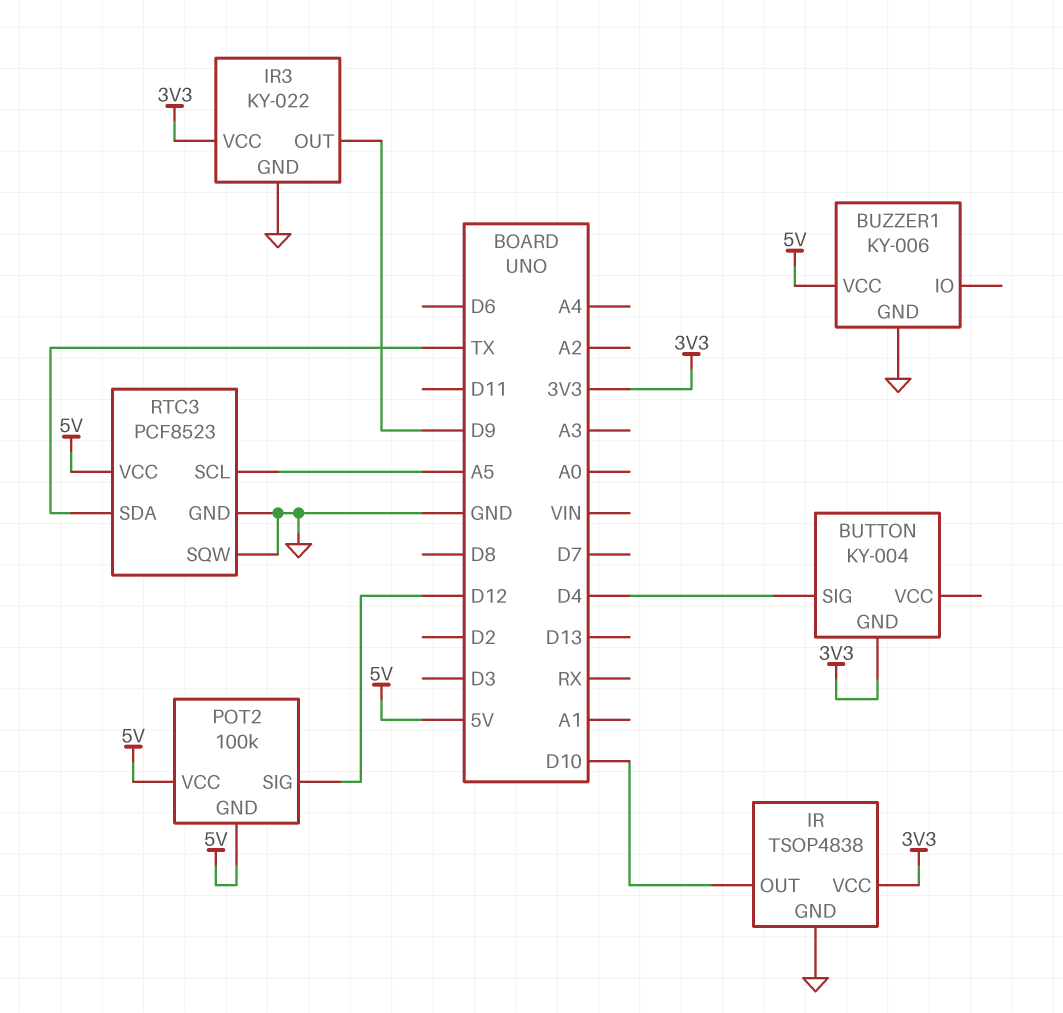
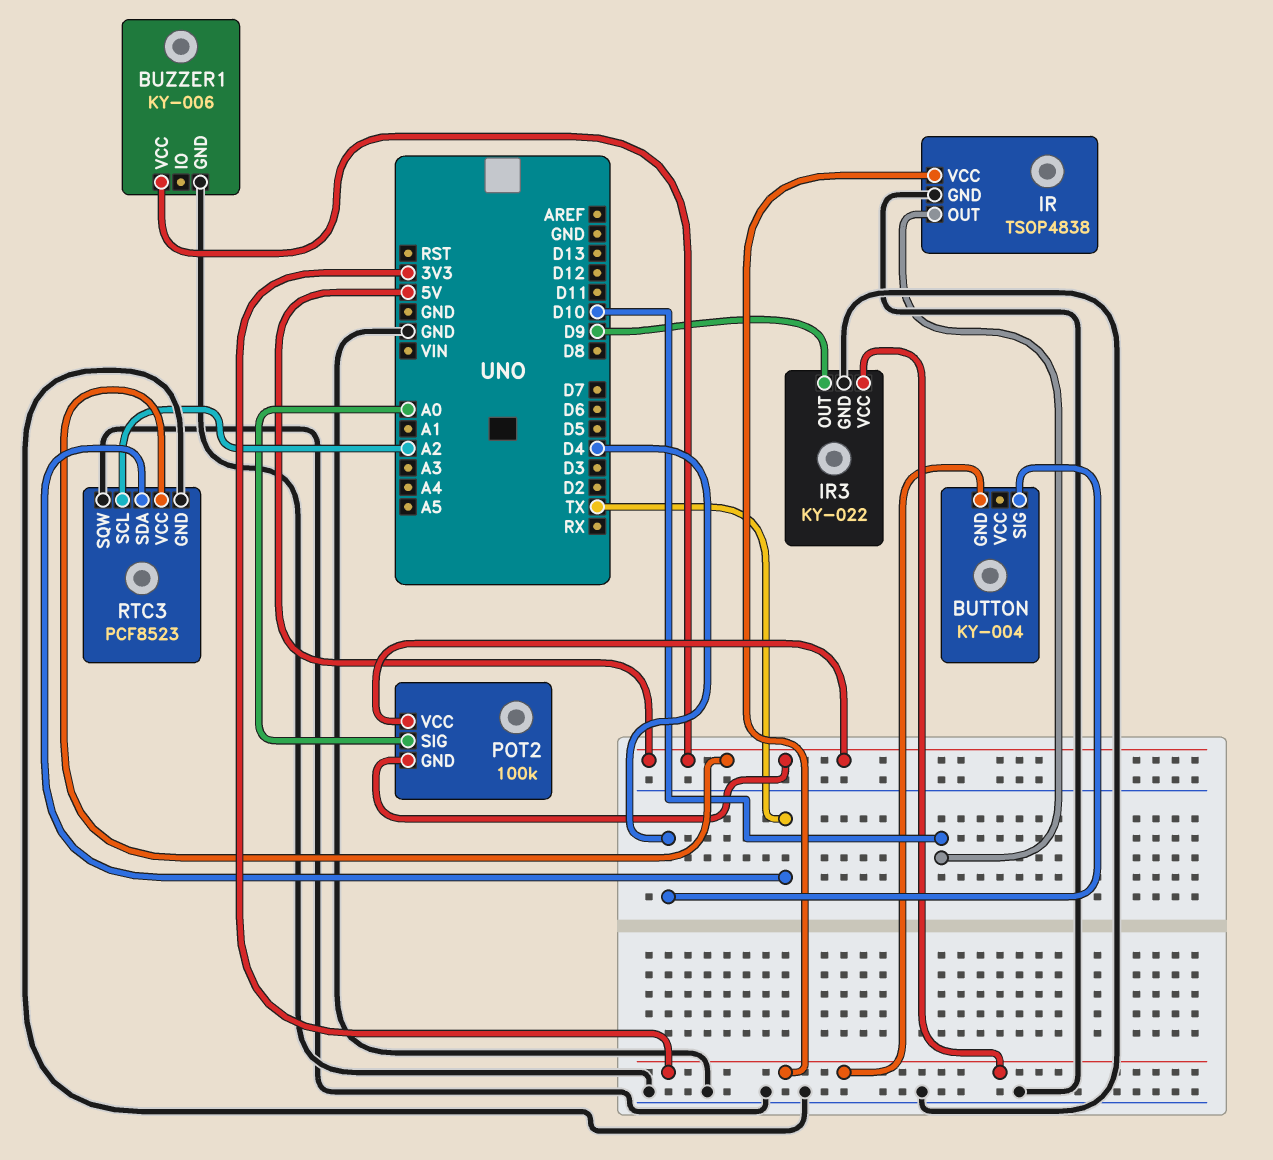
POT2 pin SIG: D12 -> A0
RTC3 pin SCL: A5 -> A2

